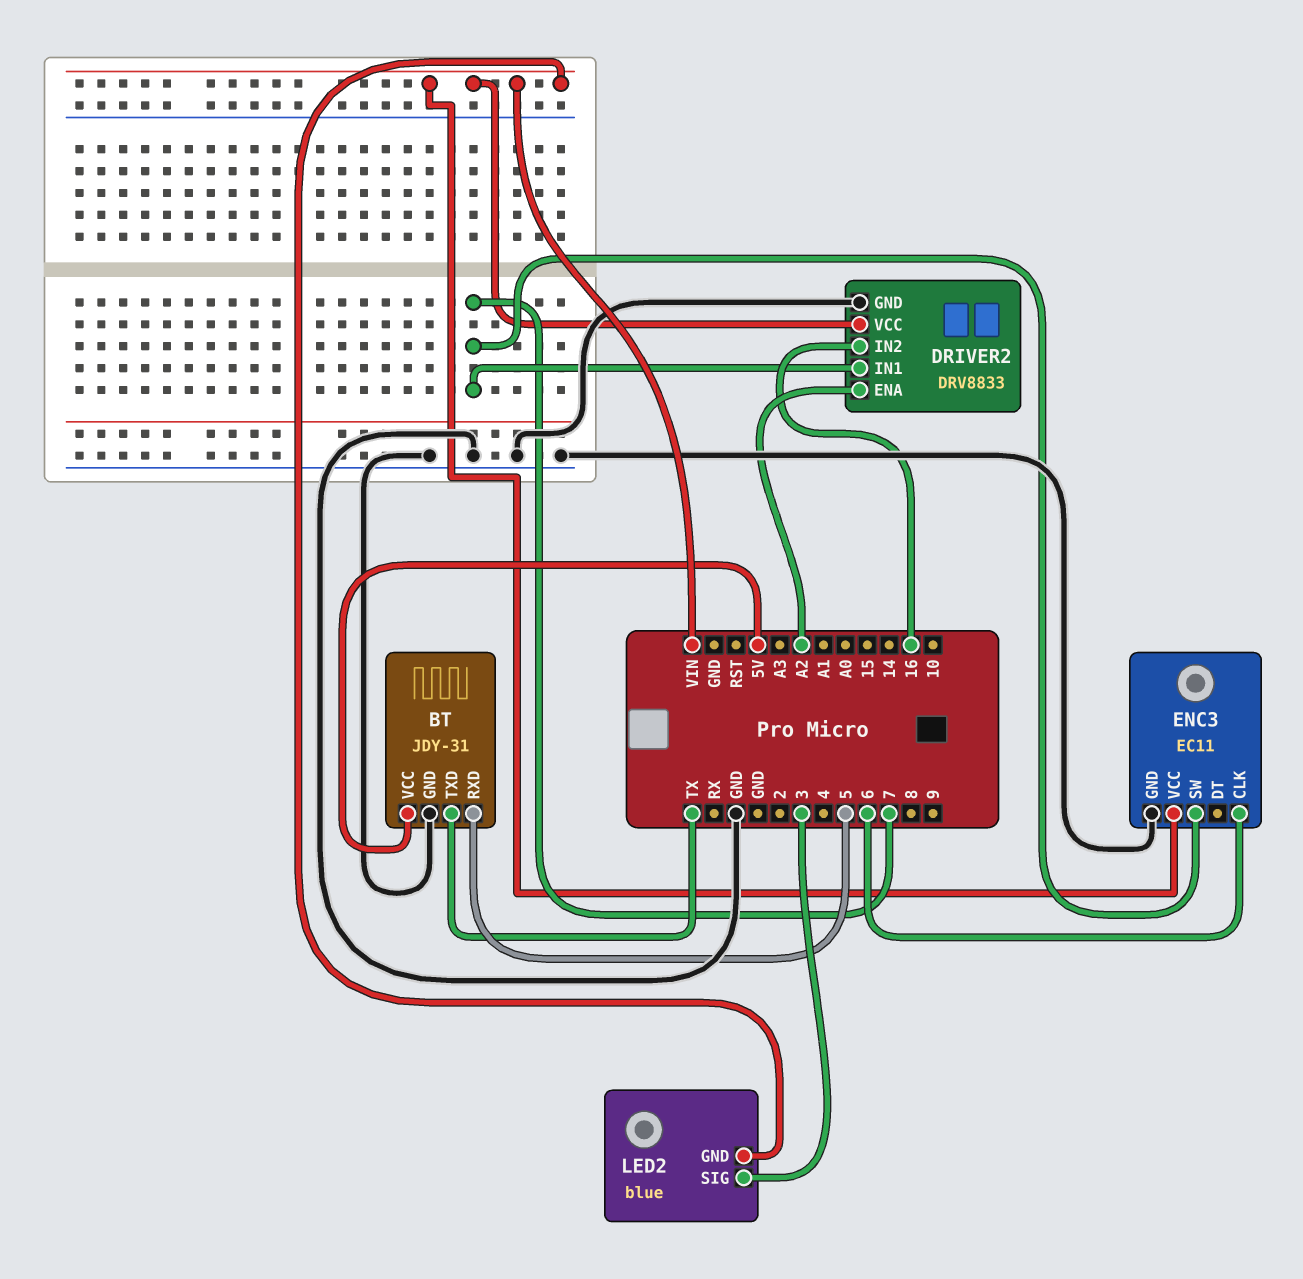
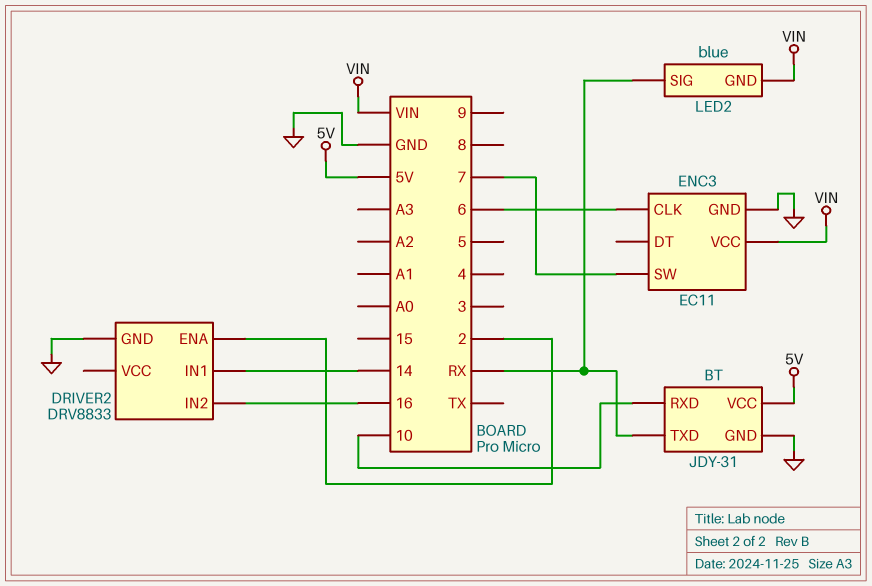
BT pin RXD: 5 -> 10
BT pin TXD: TX -> RX
DRIVER2 pin ENA: A2 -> 2
DRIVER2 pin IN1: 7 -> 14
DRIVER2 pin VCC: VIN -> none
LED2 pin SIG: 3 -> RX

